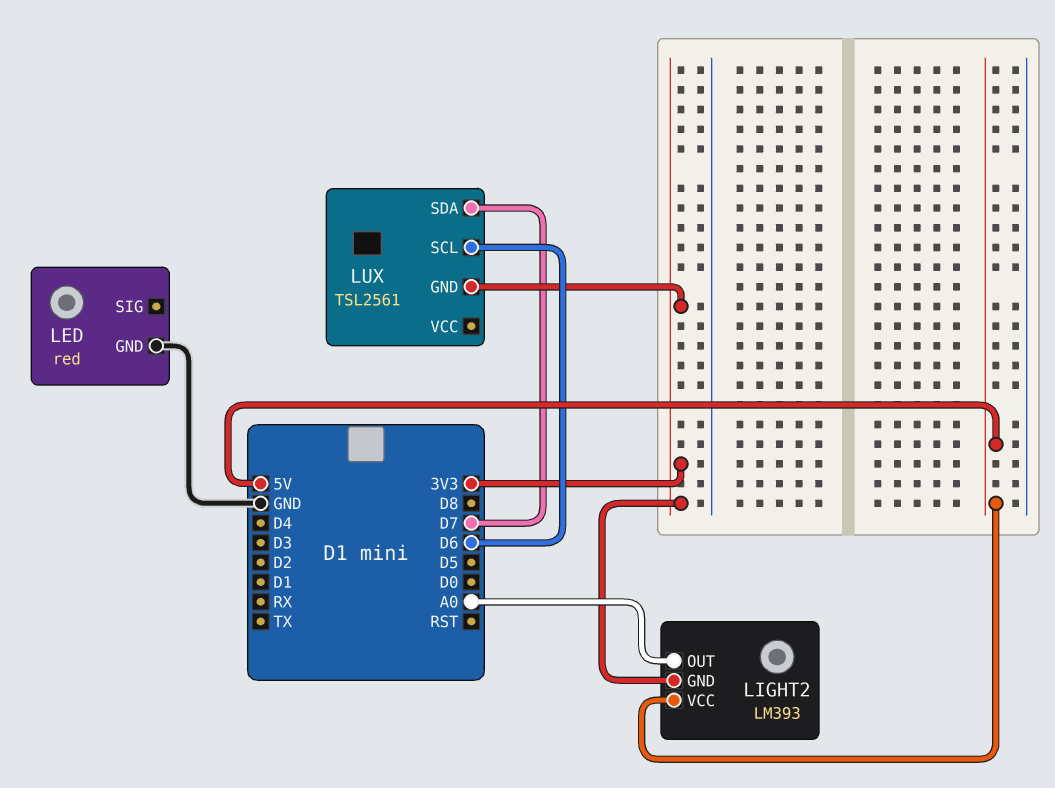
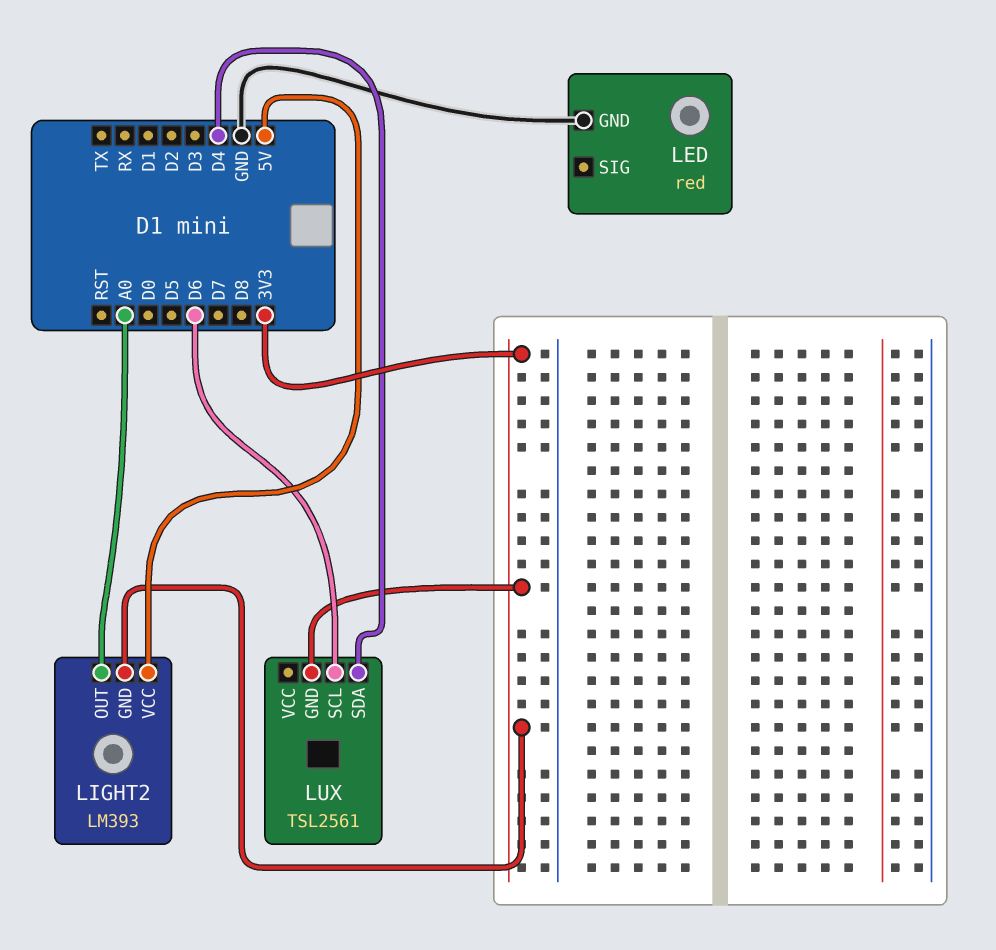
LUX pin SDA: D7 -> D4

